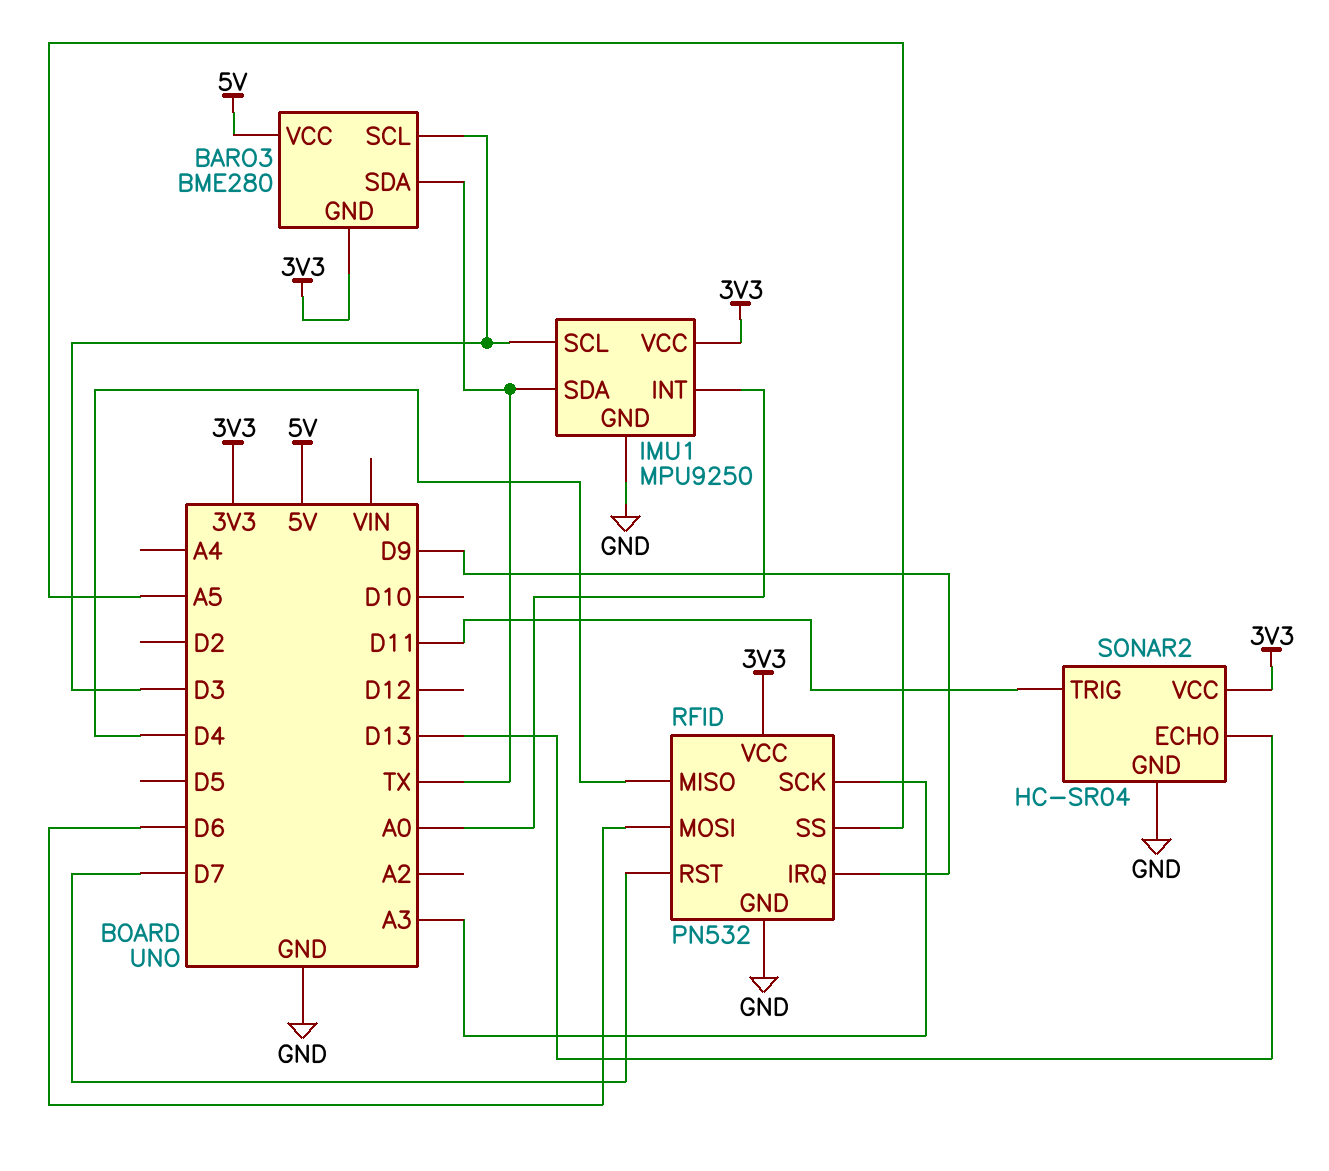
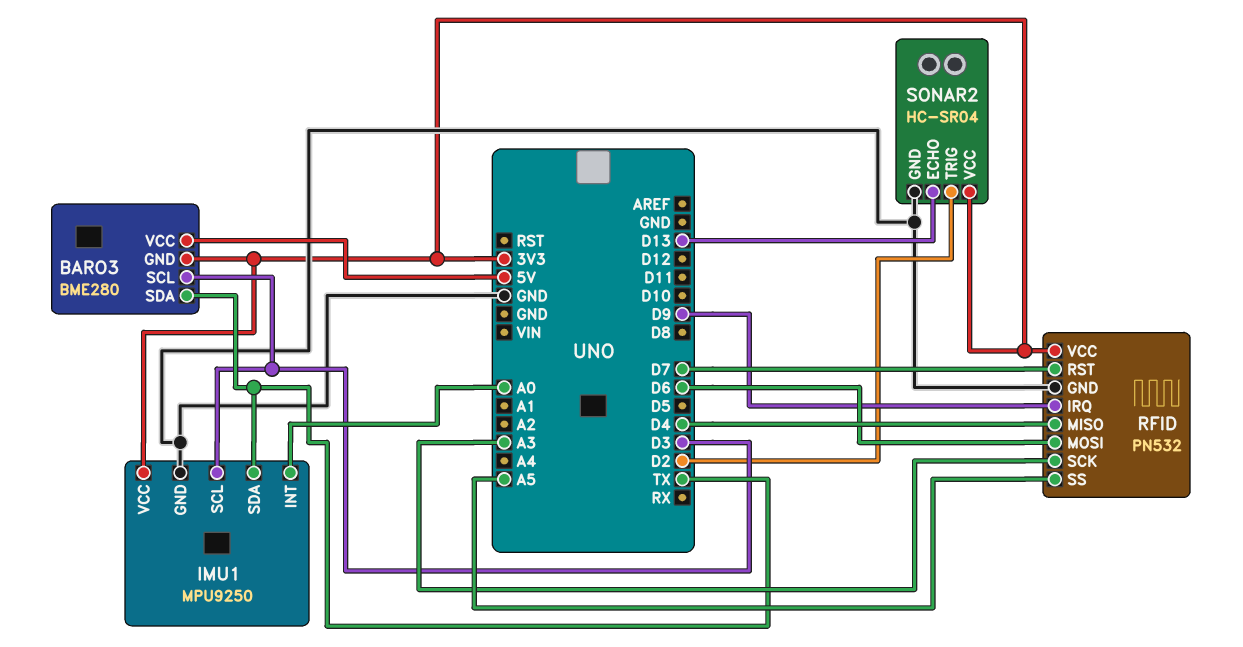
SONAR2 pin TRIG: D11 -> D2

